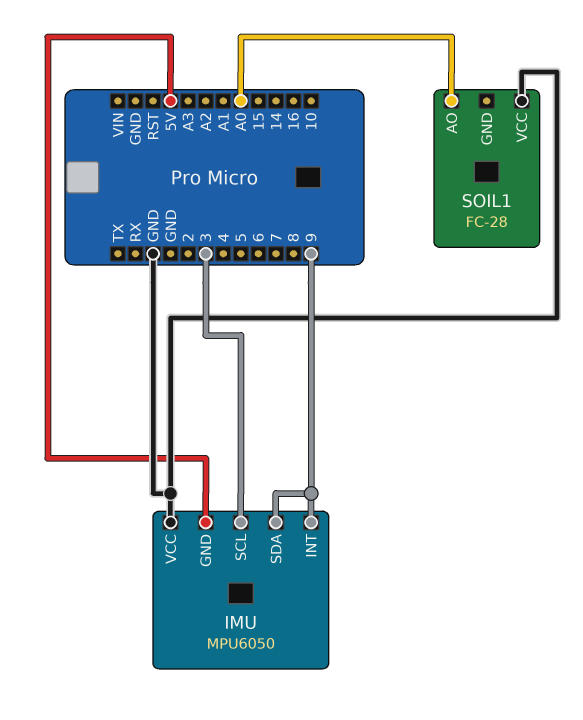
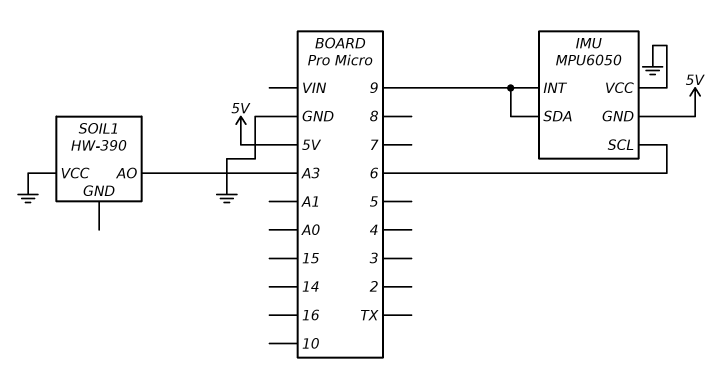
IMU pin SCL: 3 -> 6
SOIL1: FC-28 -> HW-390
SOIL1 pin AO: A0 -> A3

